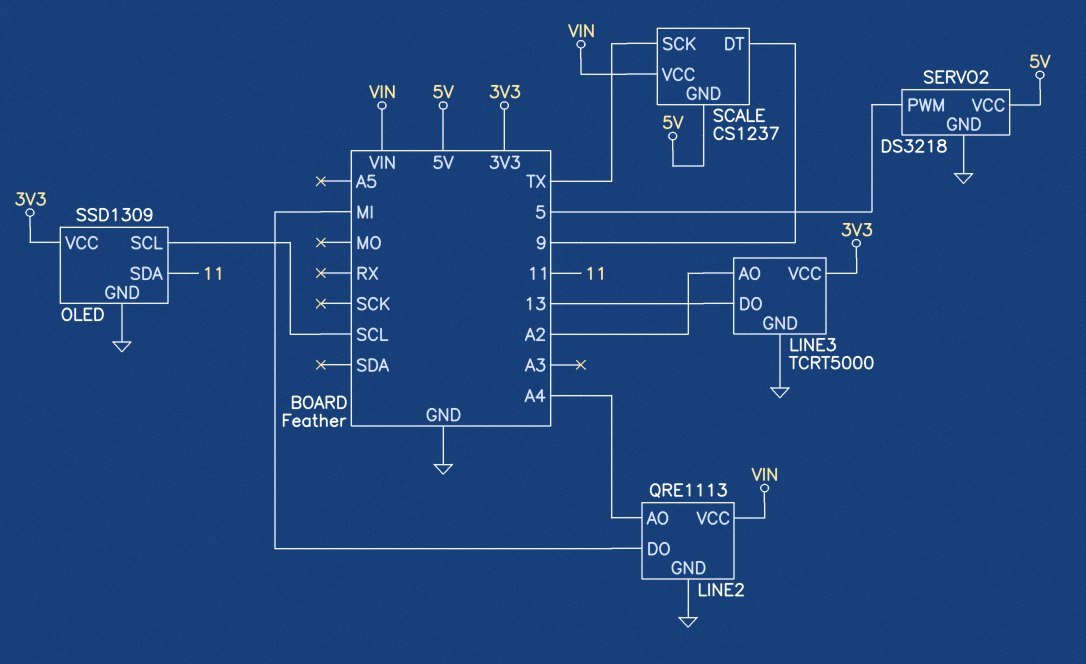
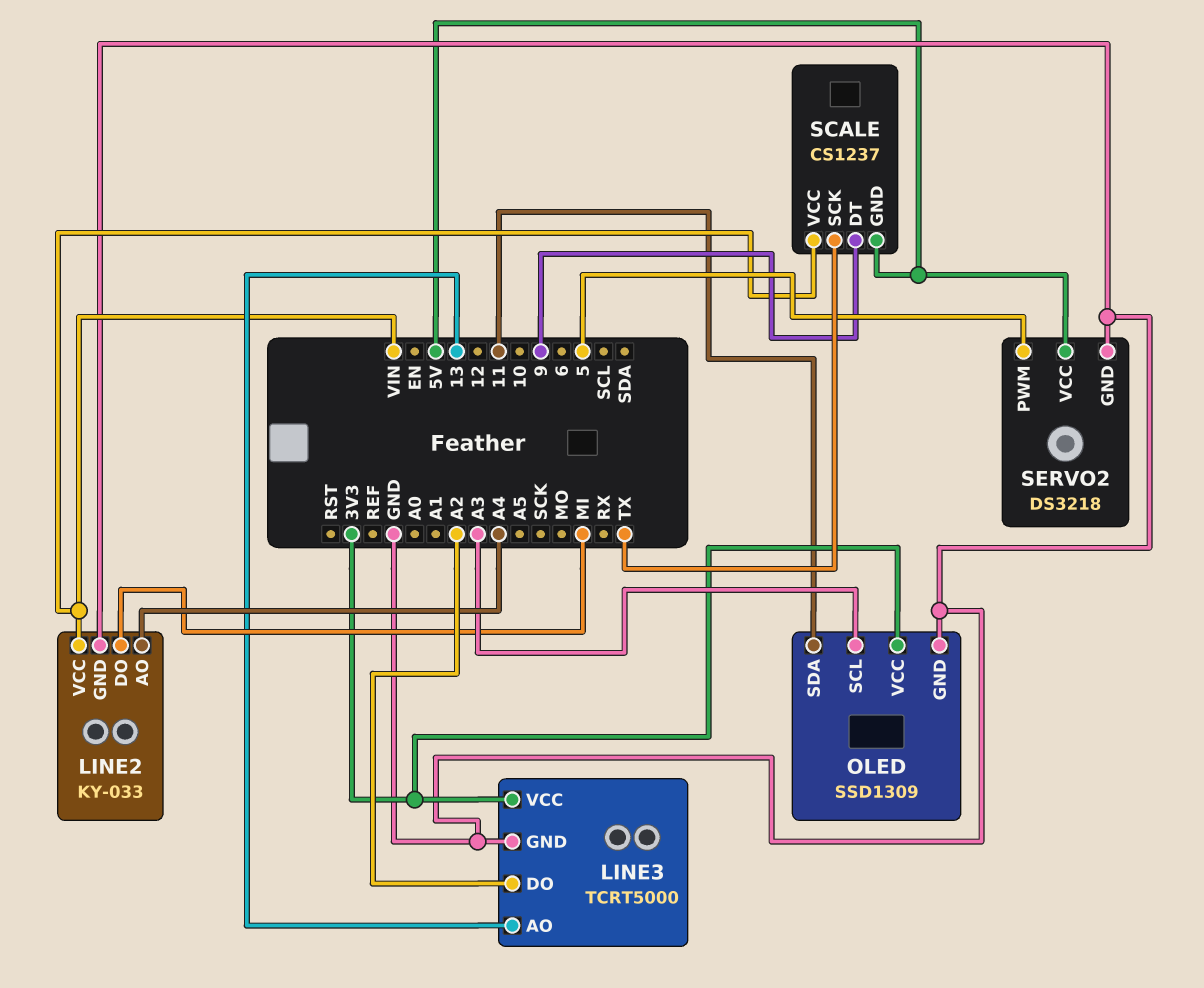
LINE2: QRE1113 -> KY-033
LINE3 pin AO: A2 -> 13
LINE3 pin DO: 13 -> A2
OLED pin SCL: SCL -> A3

